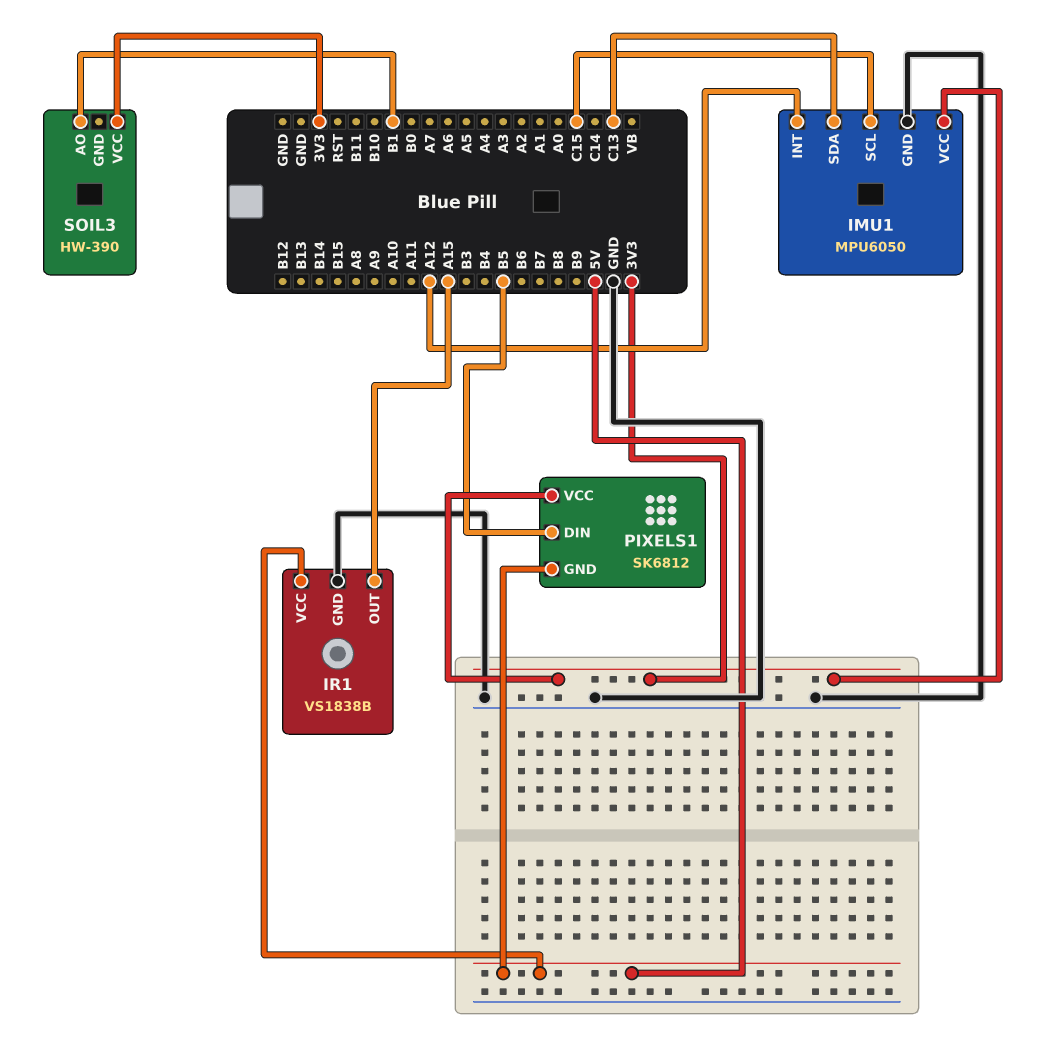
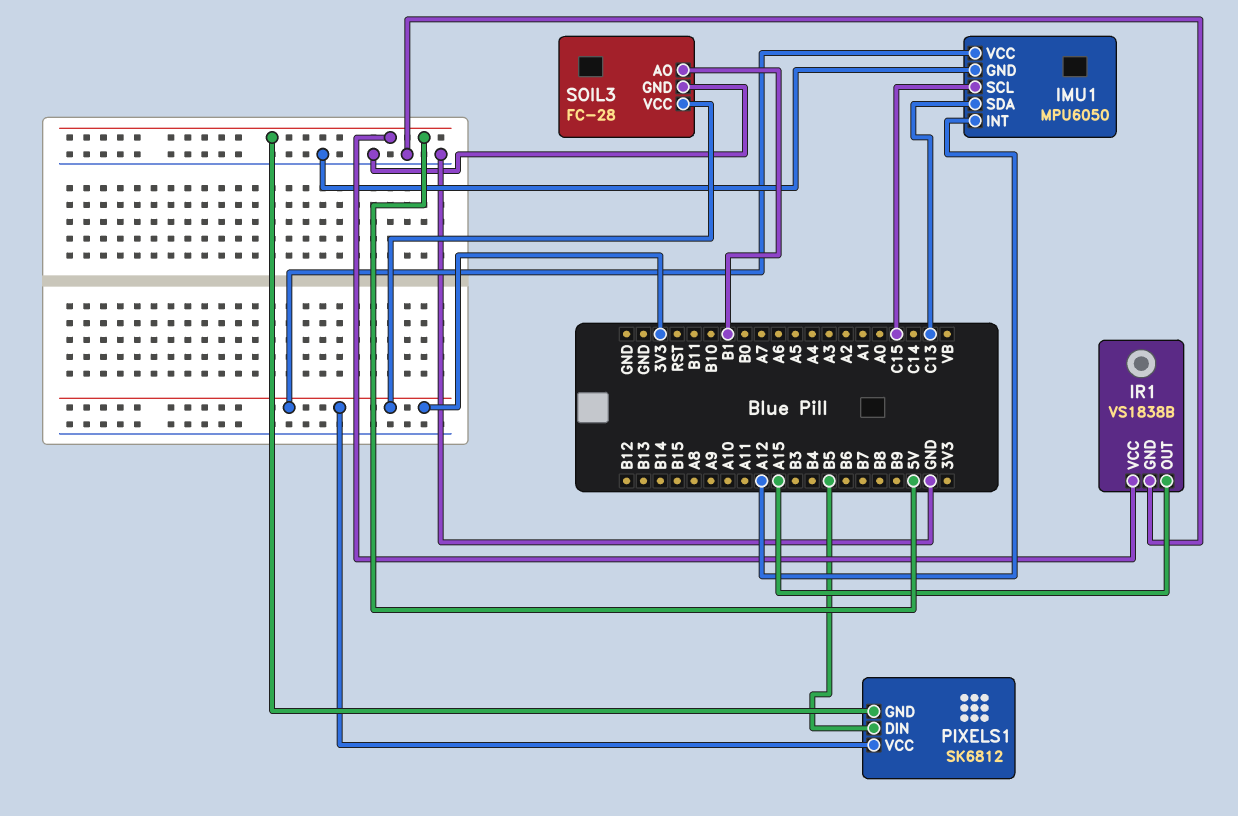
SOIL3: HW-390 -> FC-28
SOIL3 pin GND: none -> GND

